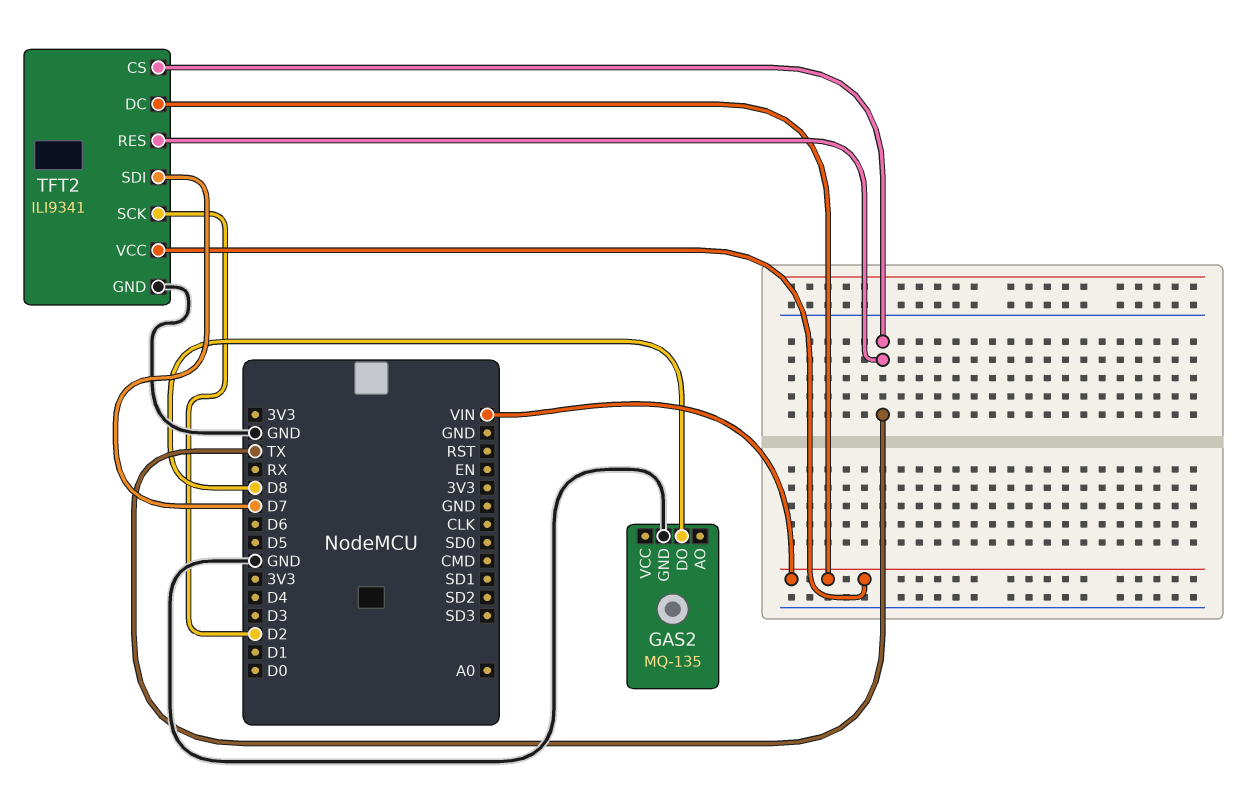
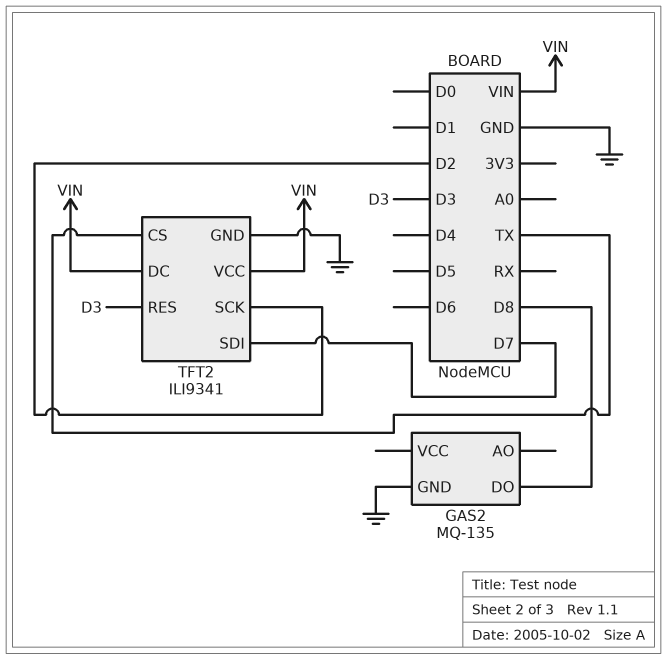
TFT2 pin RES: TX -> D3

